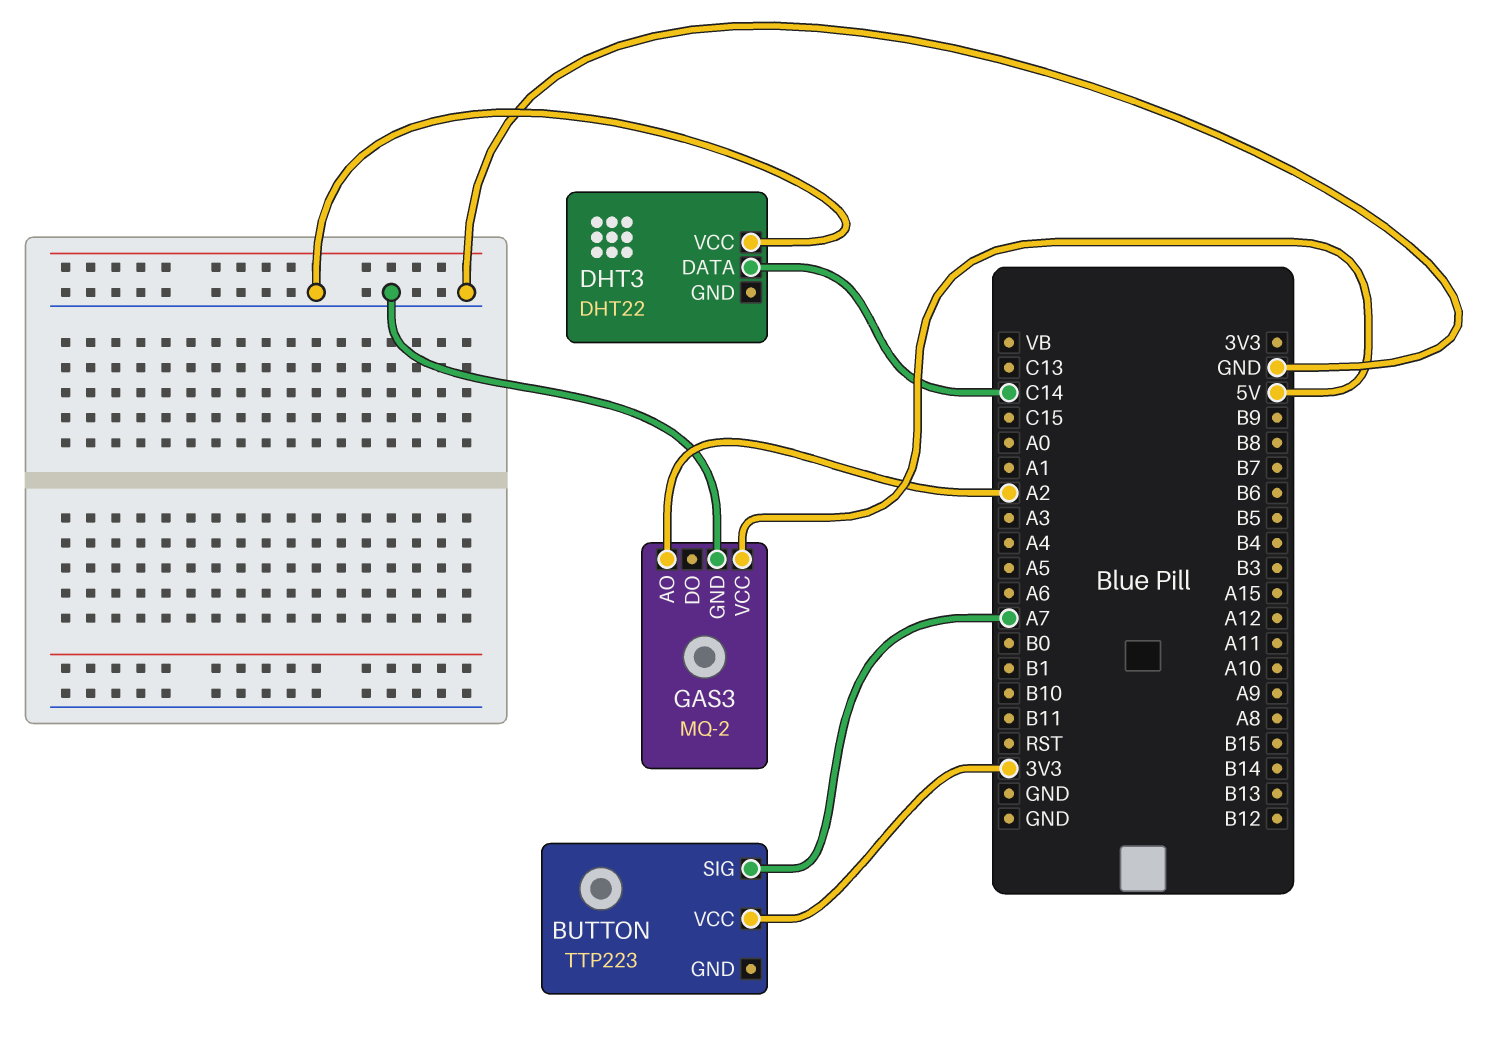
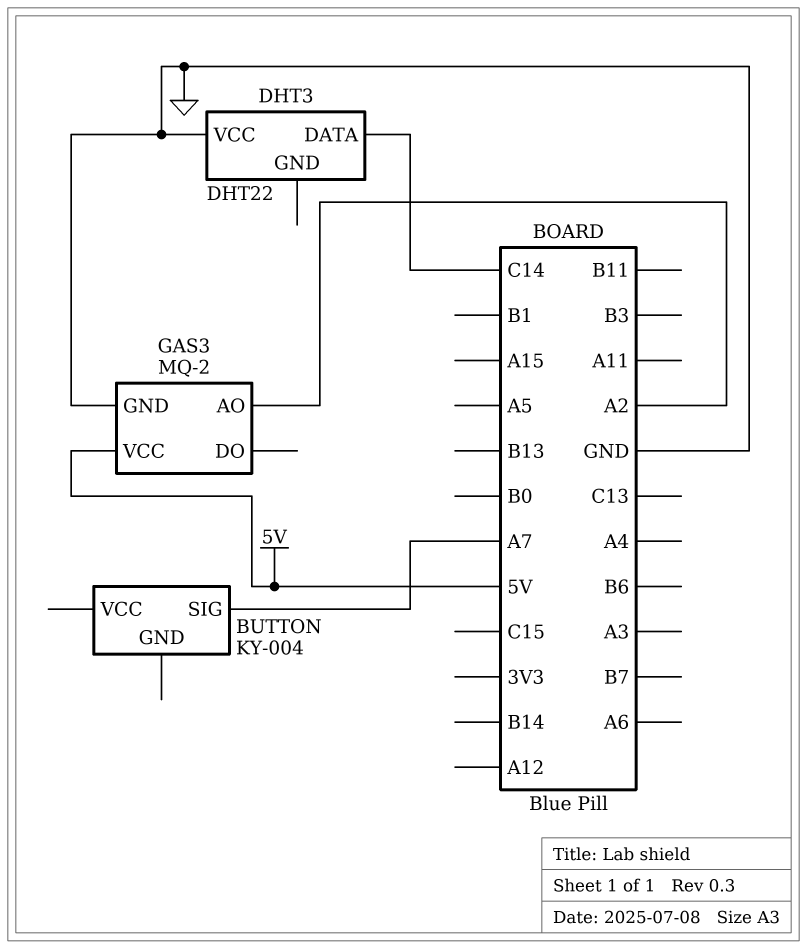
BUTTON: TTP223 -> KY-004
BUTTON pin VCC: 3V3 -> none

